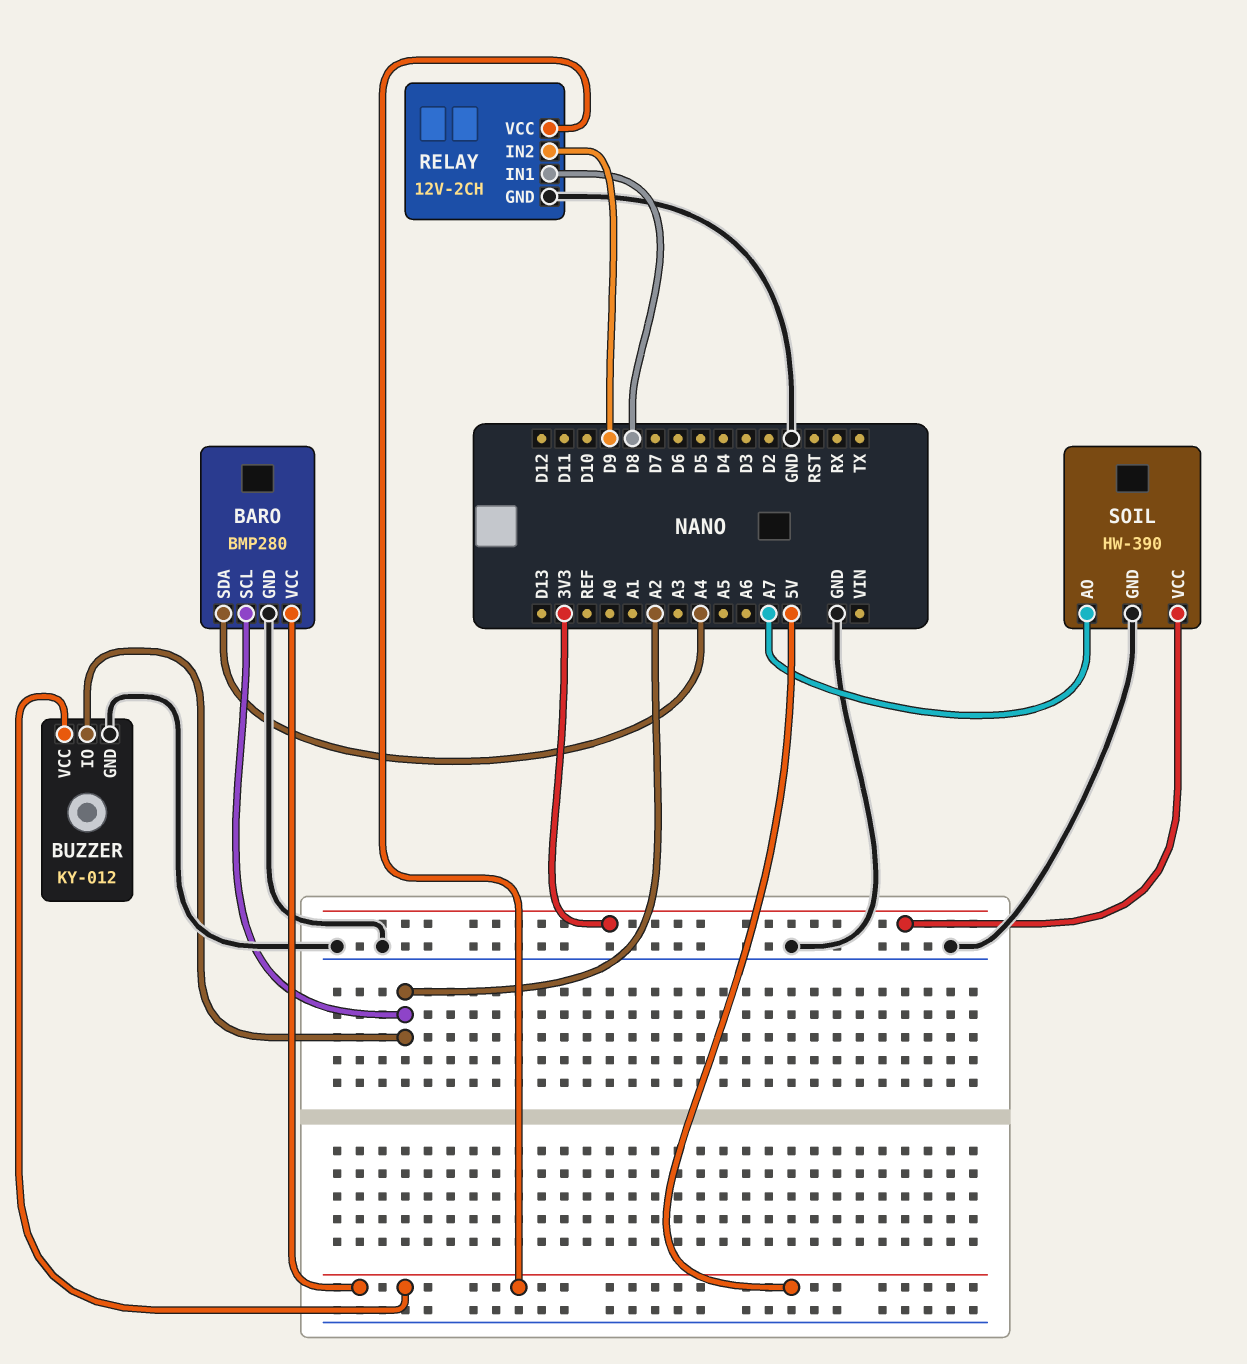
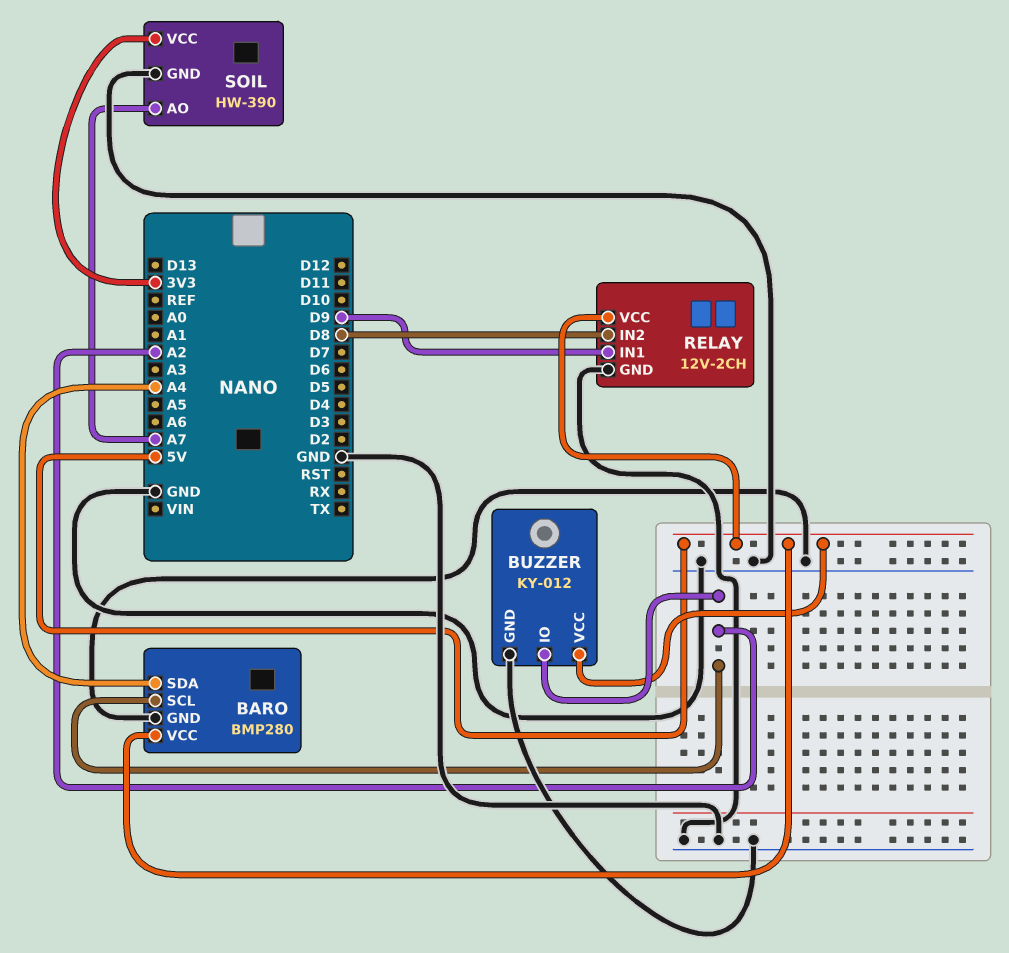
RELAY pin IN1: D8 -> D9
RELAY pin IN2: D9 -> D8

